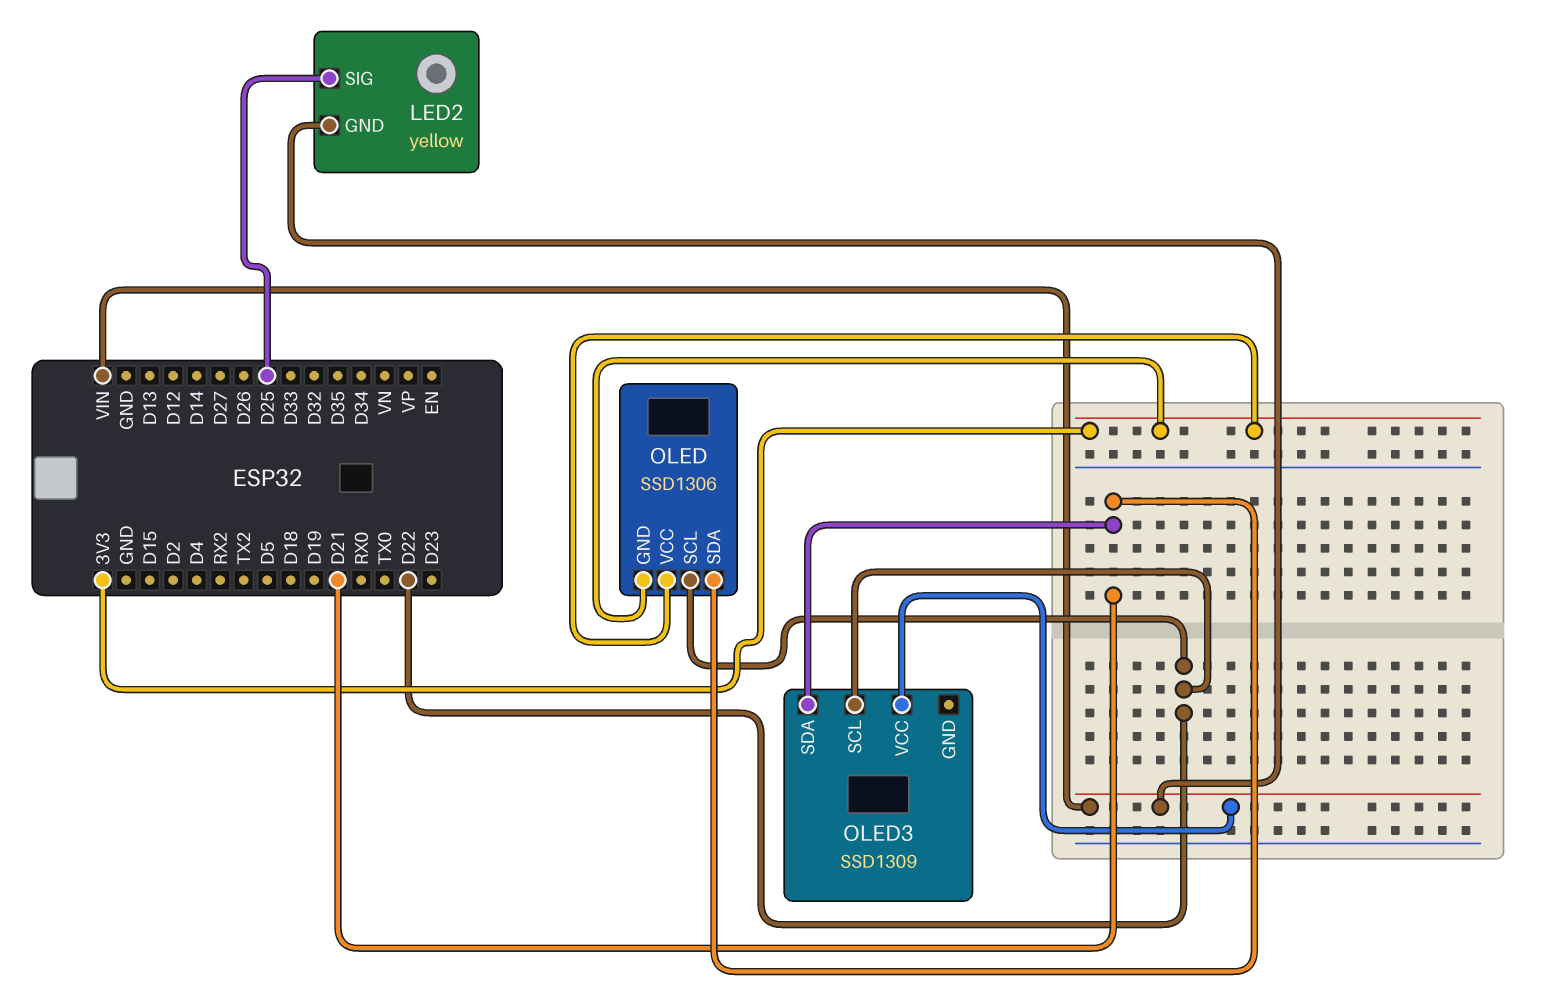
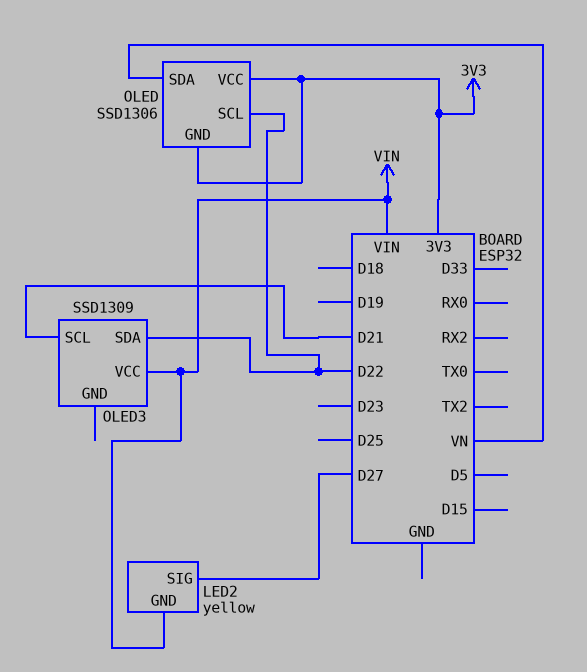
LED2 pin SIG: D25 -> D27
OLED pin SDA: D21 -> VN
OLED3 pin SCL: D22 -> D21
OLED3 pin SDA: D21 -> D22

